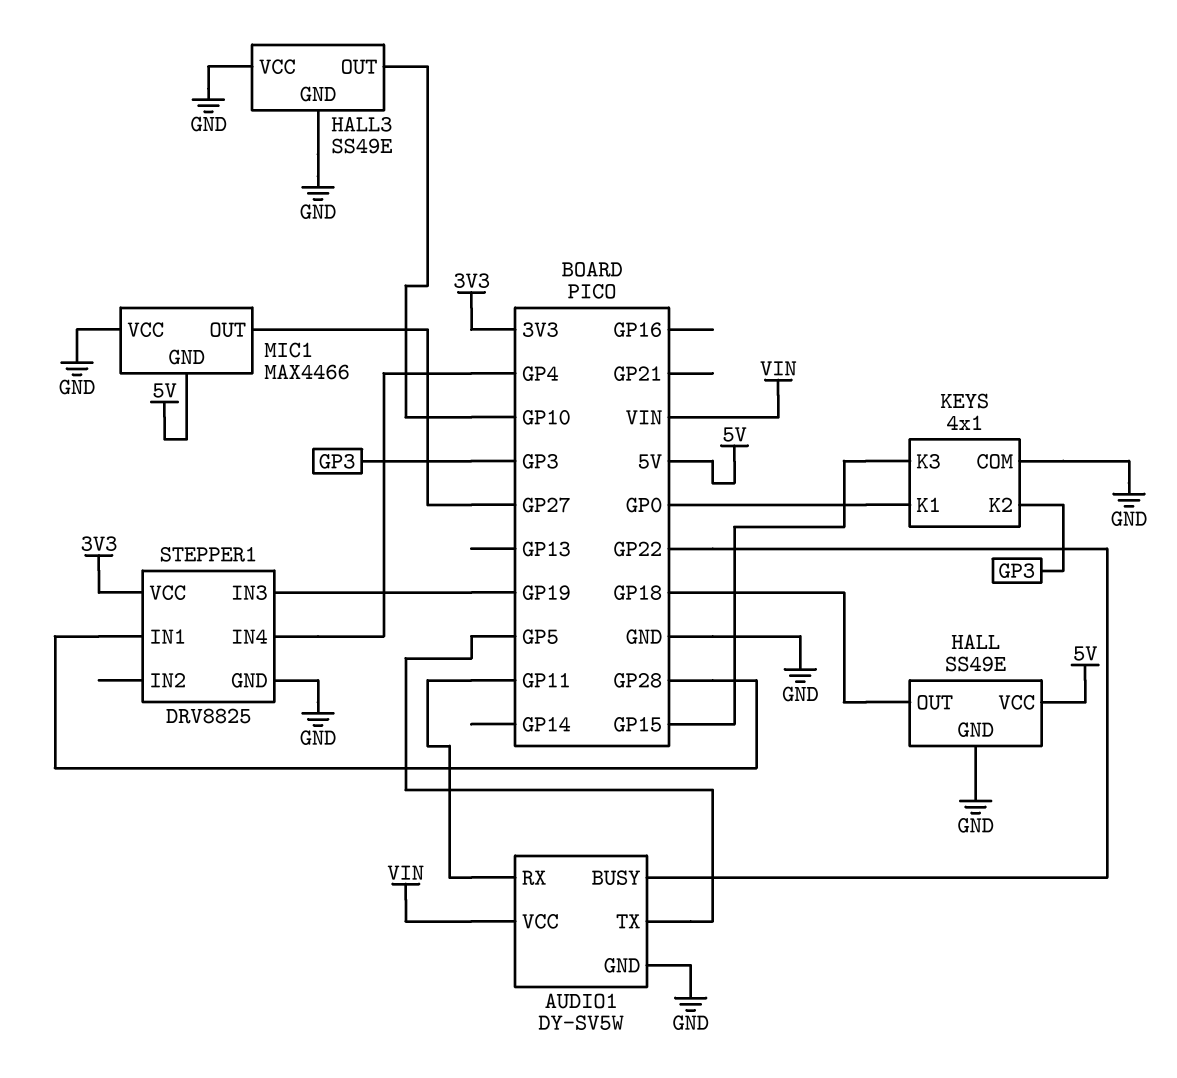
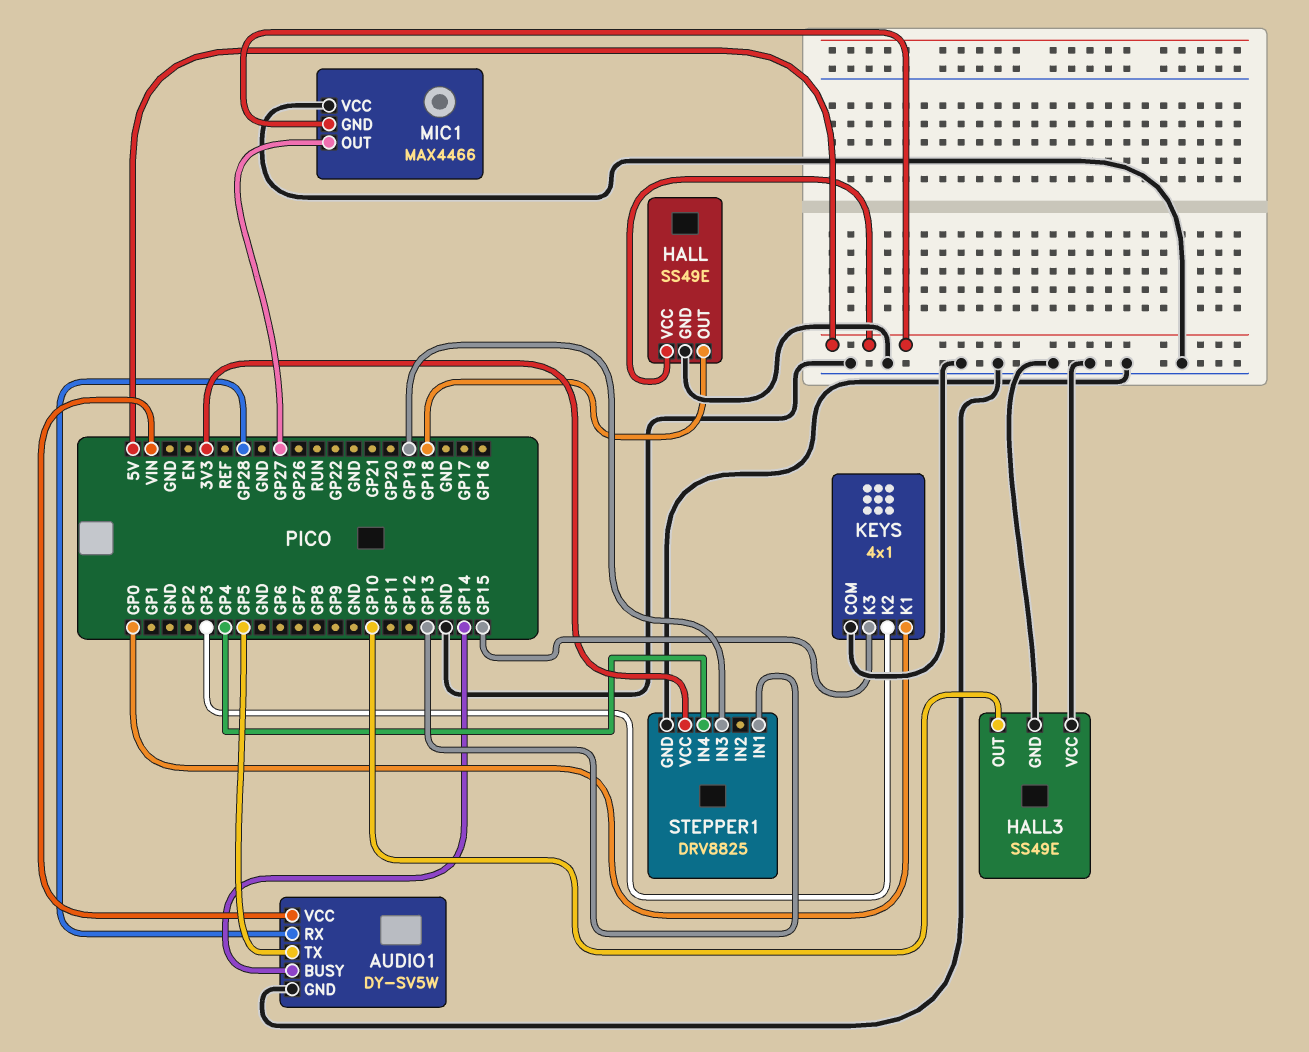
AUDIO1 pin BUSY: GP22 -> GP14
AUDIO1 pin RX: GP11 -> GP28
STEPPER1 pin IN1: GP28 -> GP13

